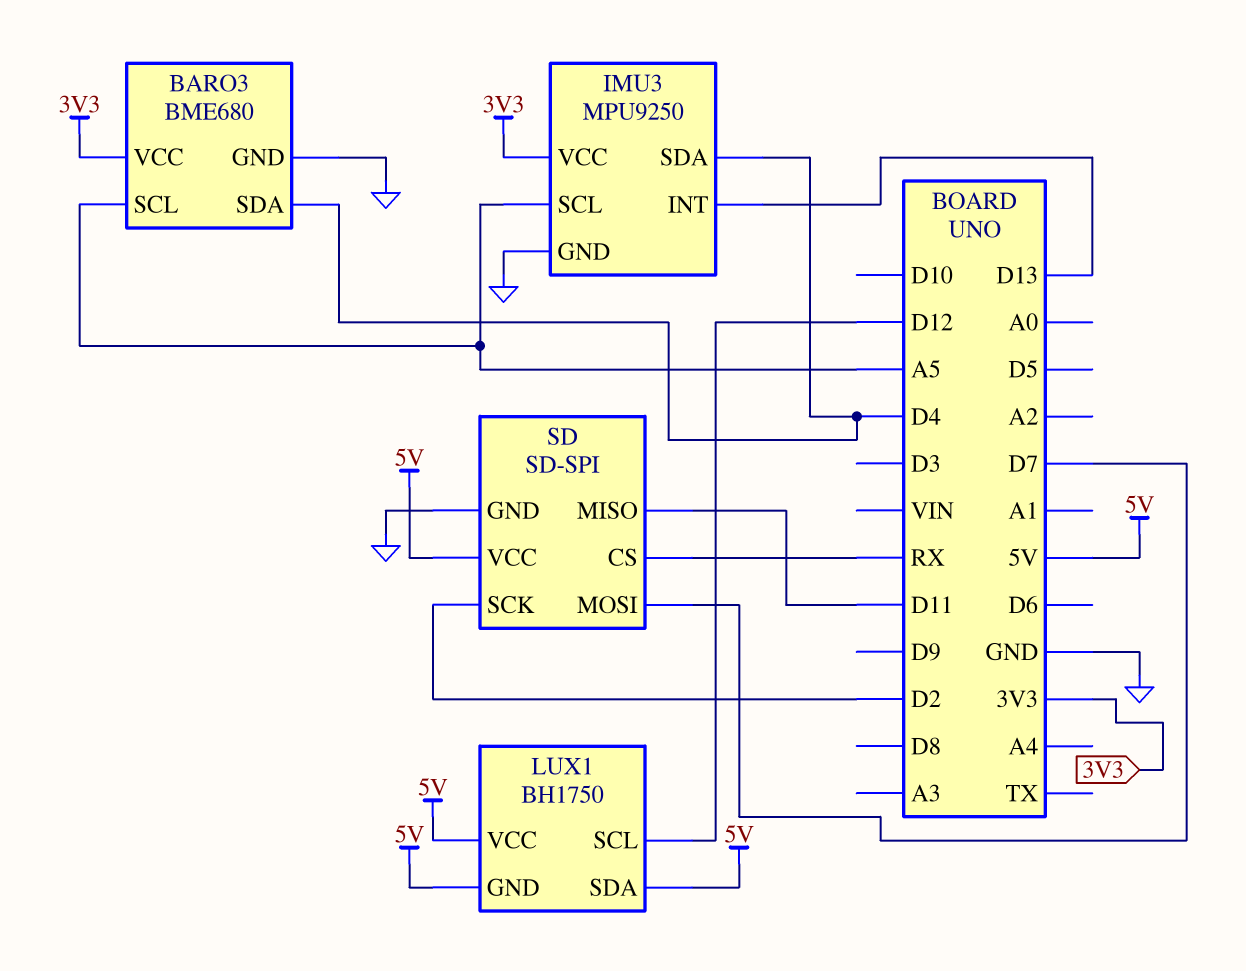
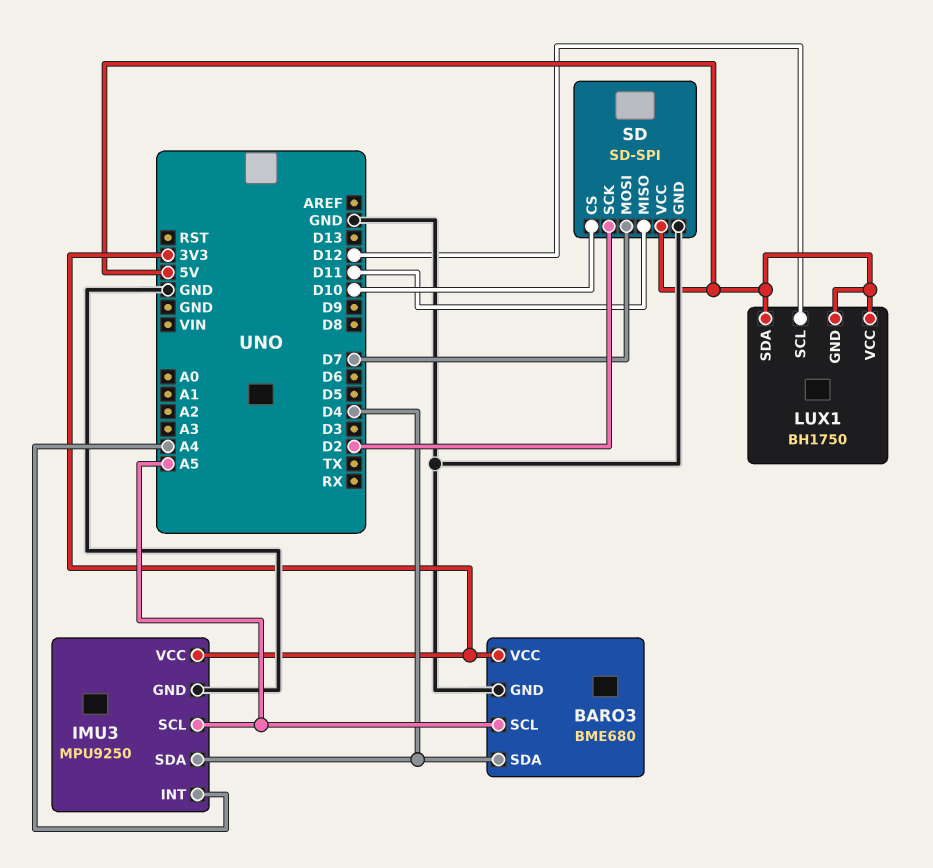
IMU3 pin INT: D13 -> A4
SD pin CS: RX -> D10

